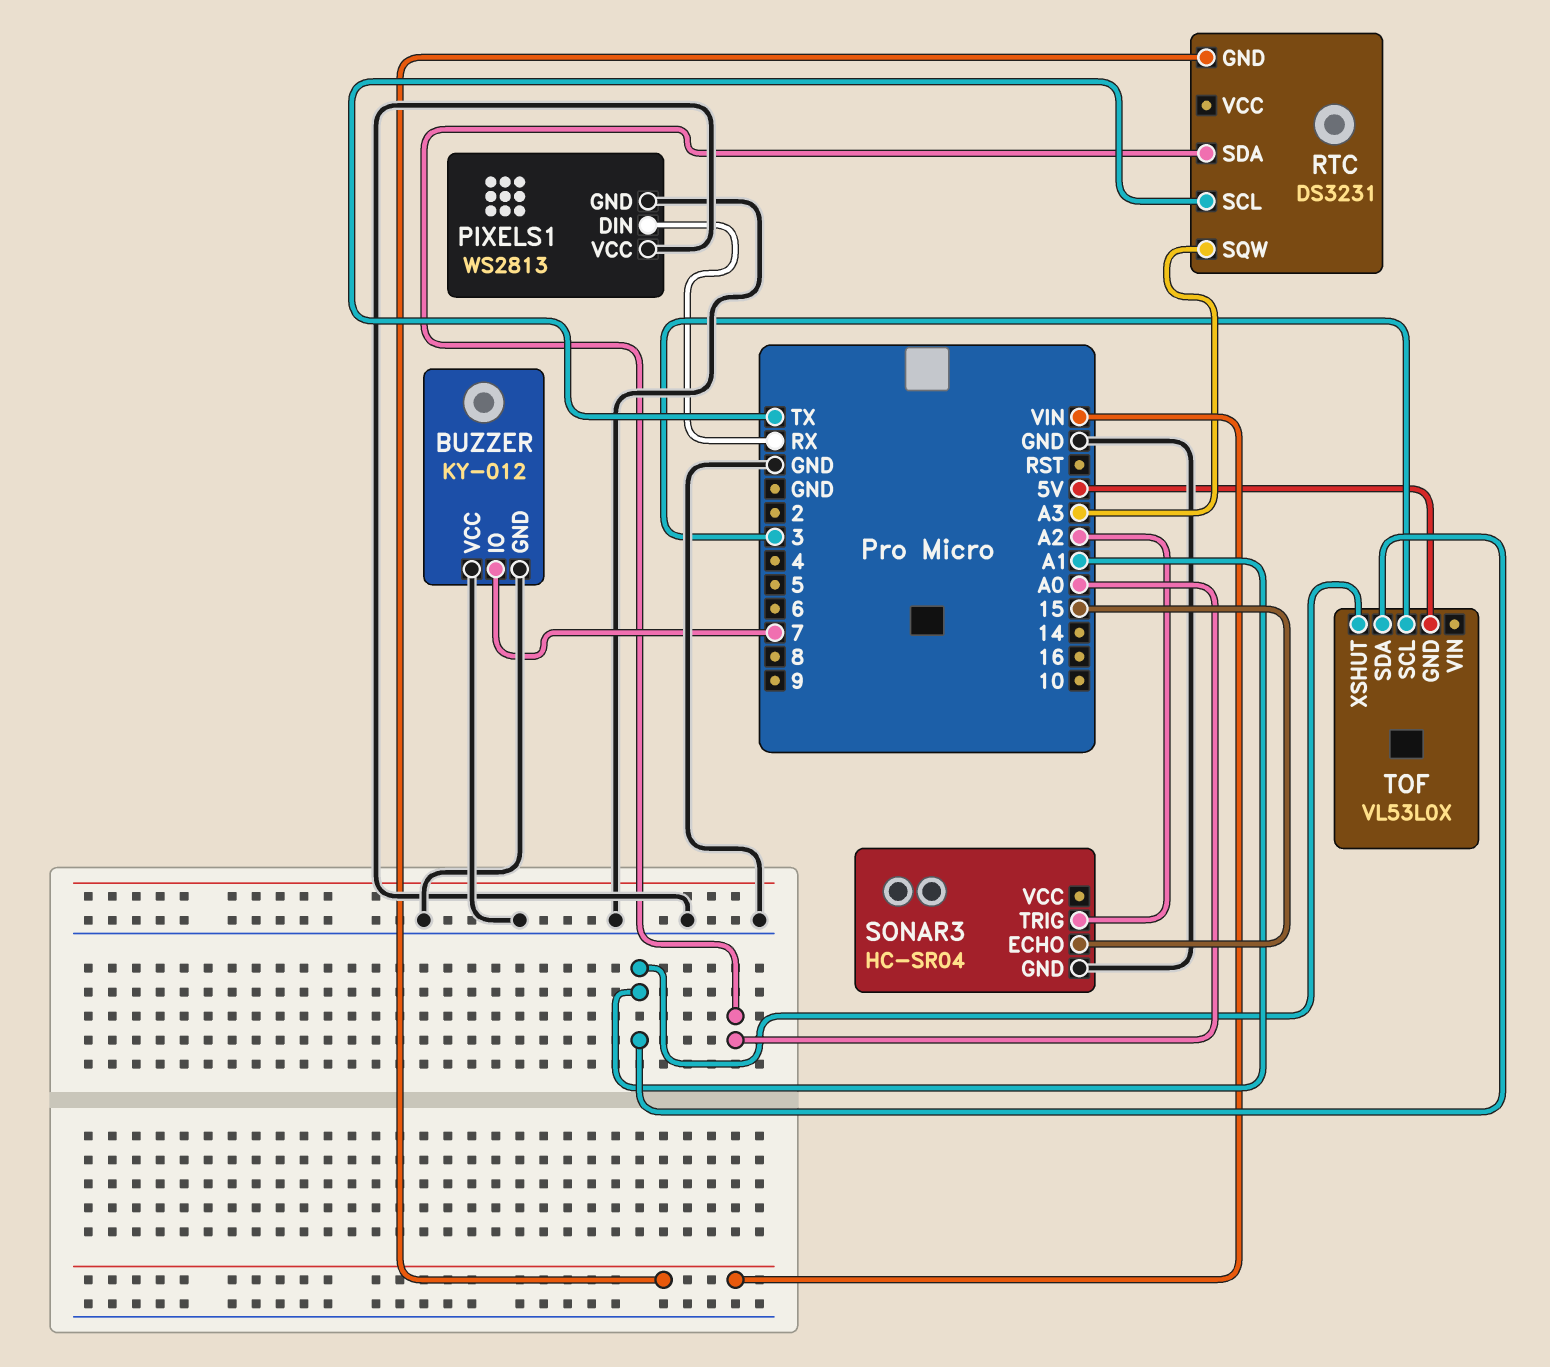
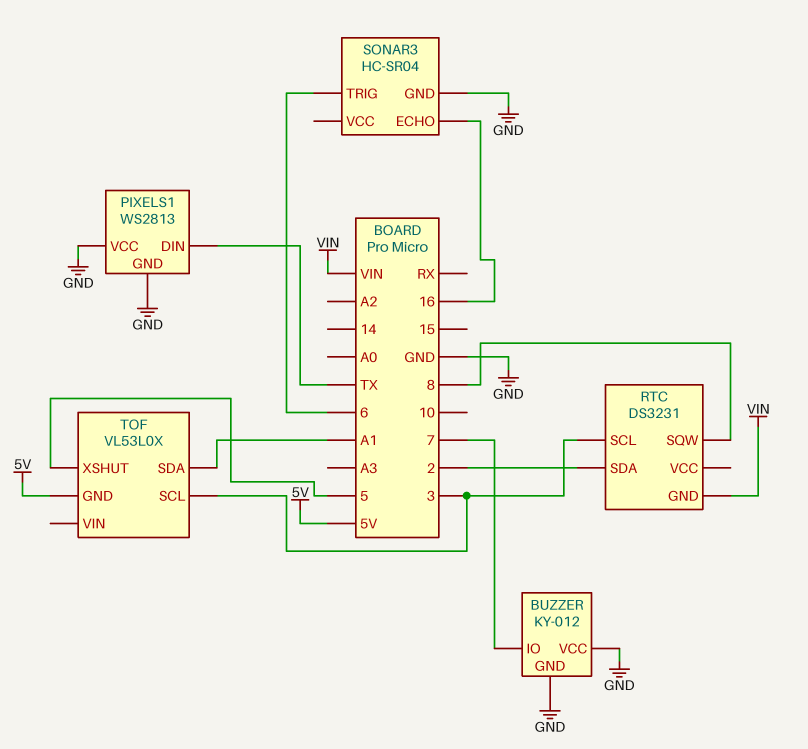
PIXELS1 pin DIN: RX -> TX
RTC pin SCL: TX -> 3
RTC pin SDA: A0 -> 2
RTC pin SQW: A3 -> 8
SONAR3 pin ECHO: 15 -> 16
SONAR3 pin TRIG: A2 -> 6
TOF pin XSHUT: A1 -> 5

